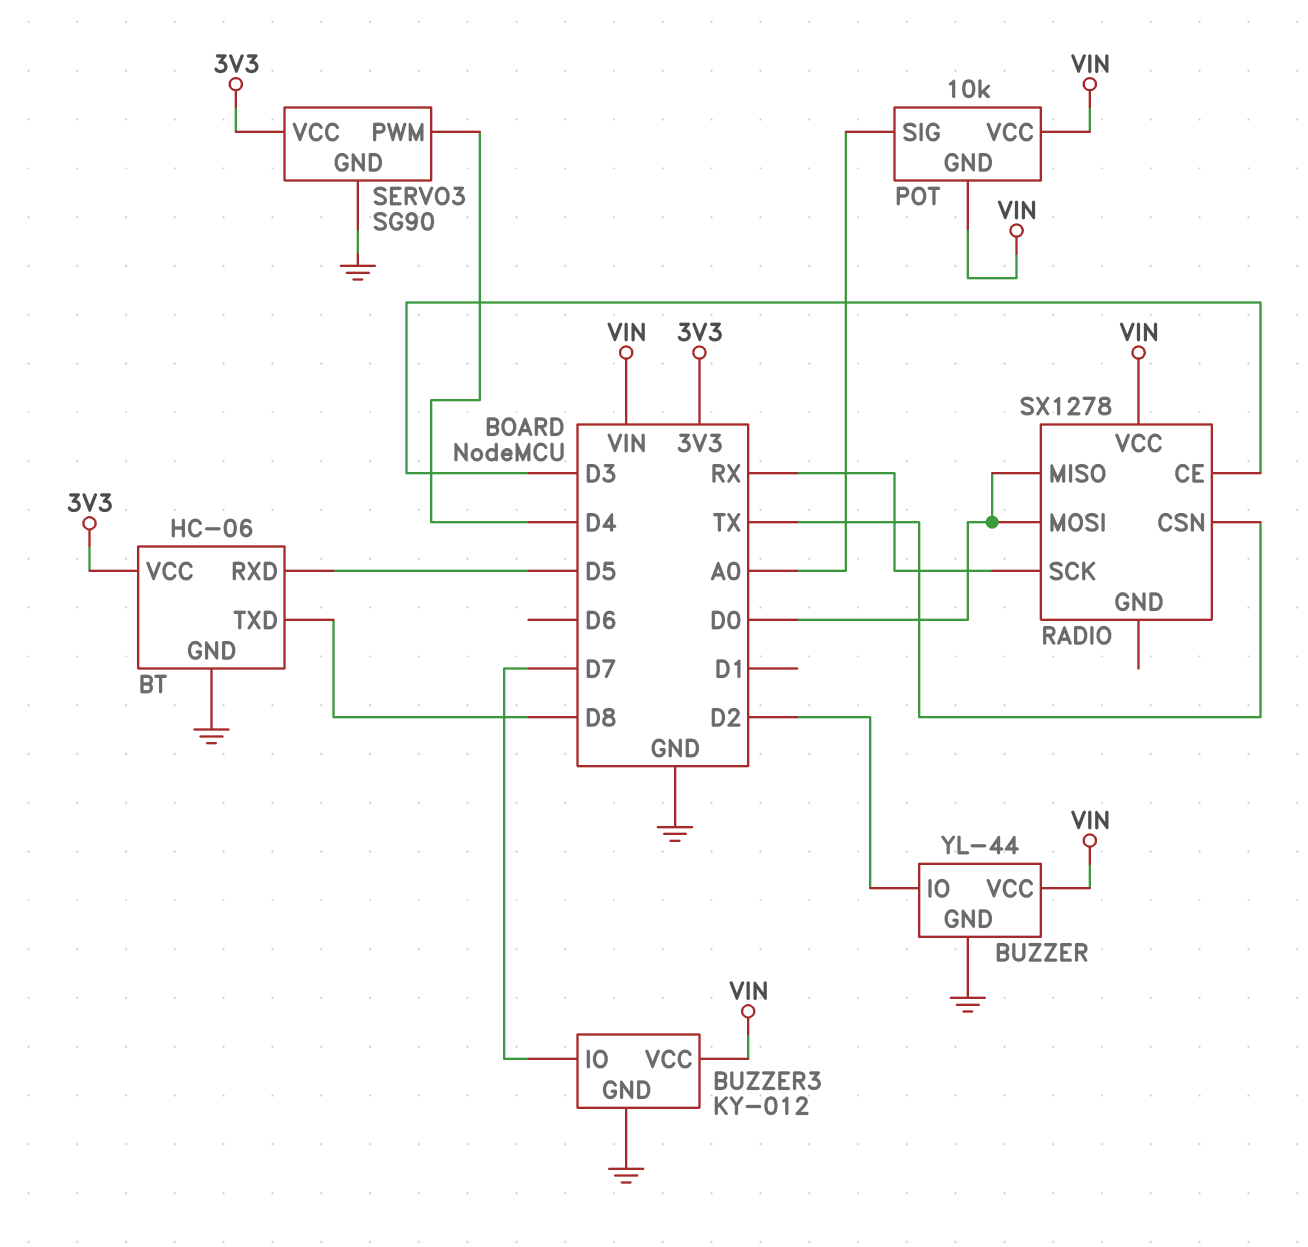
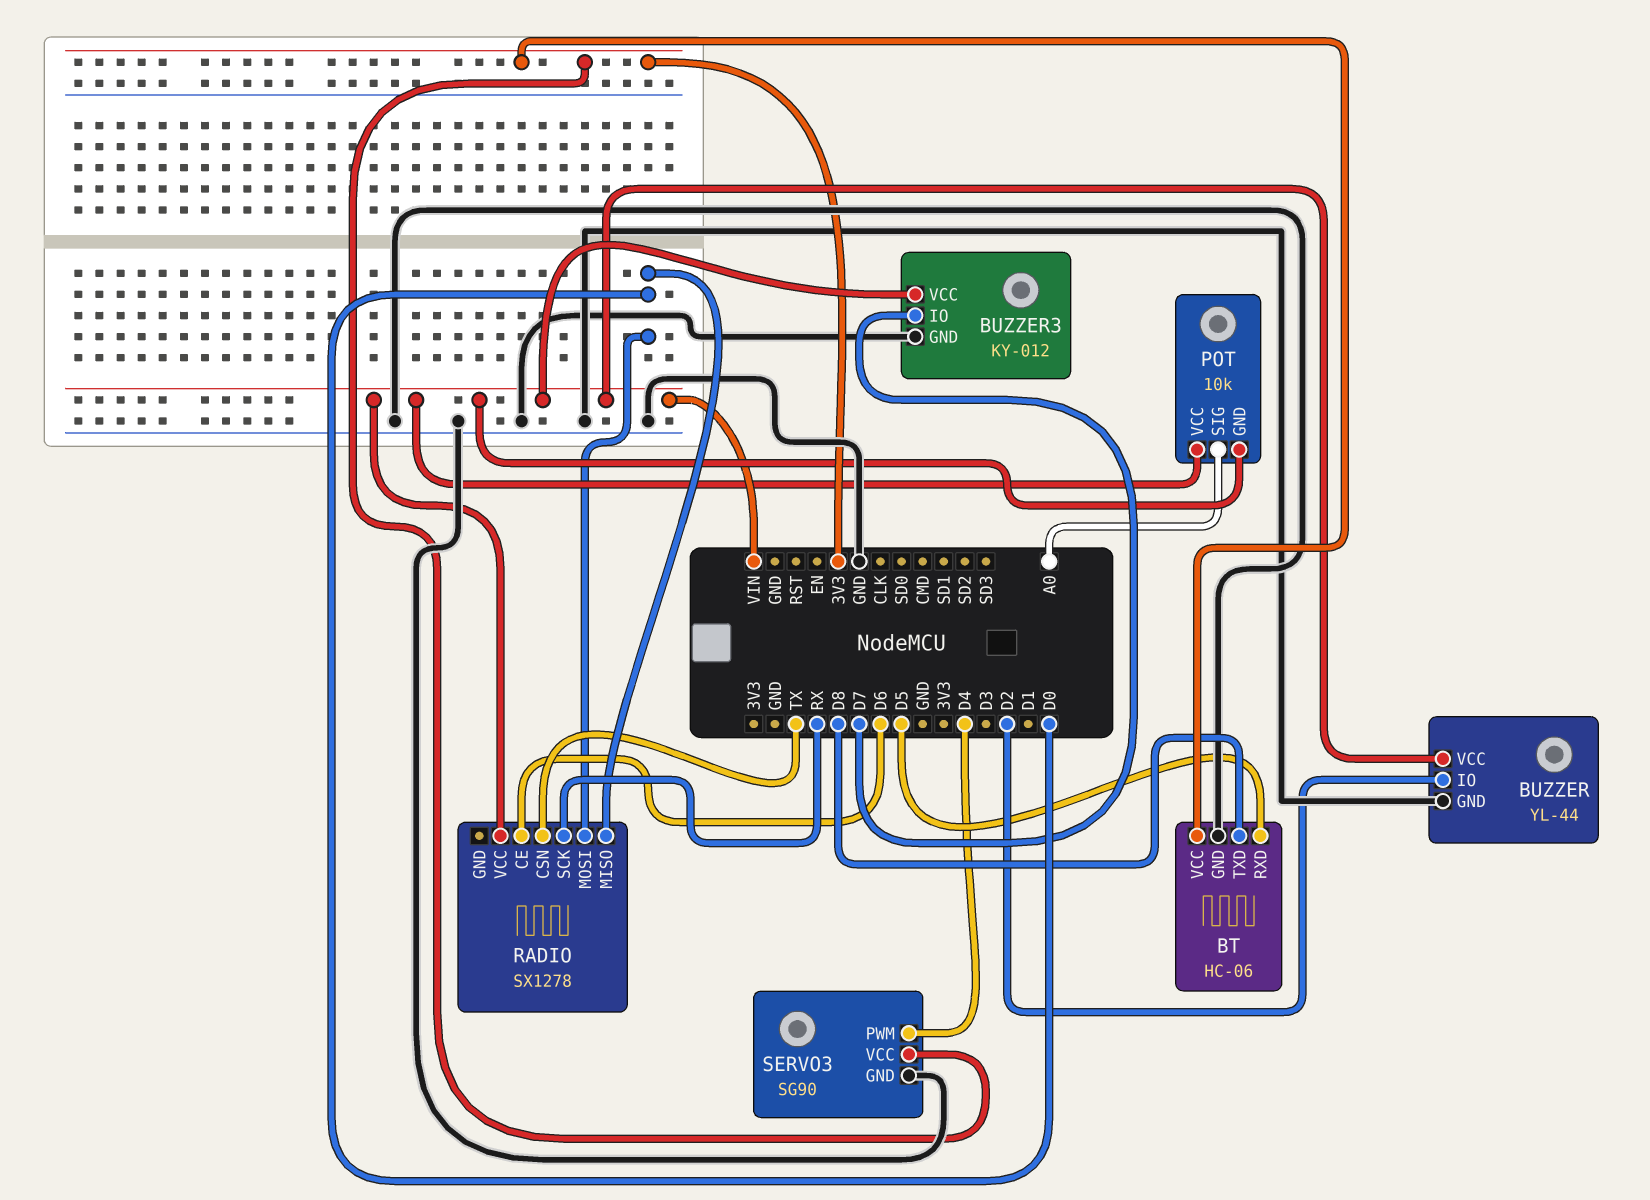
RADIO pin CE: D3 -> D6

